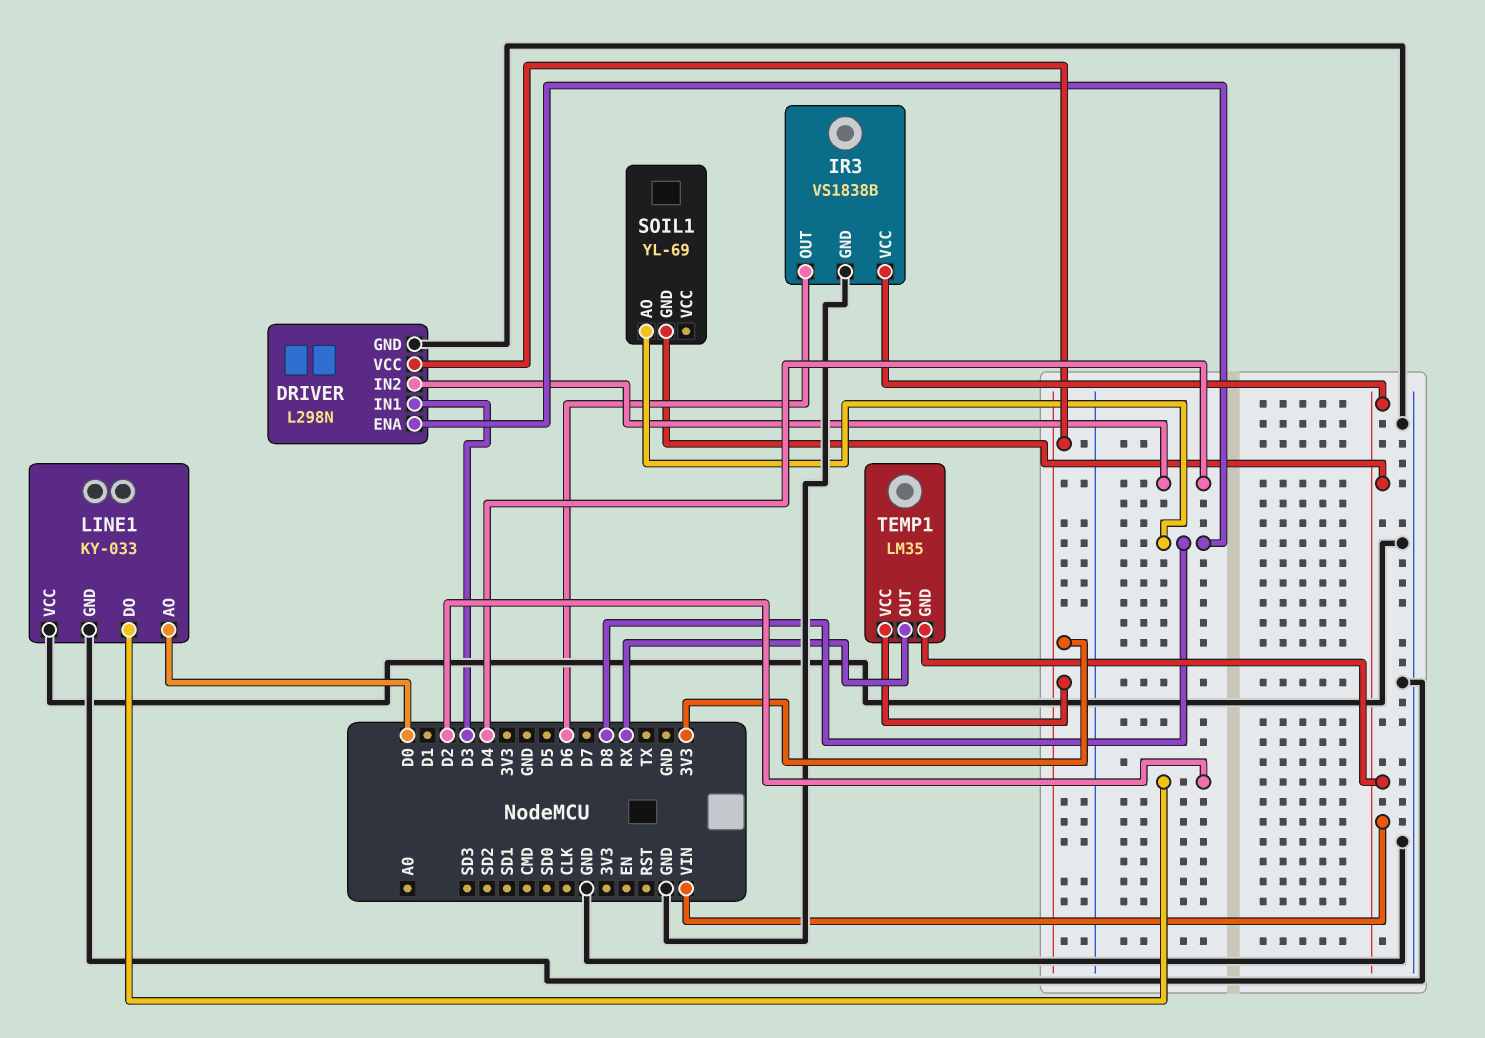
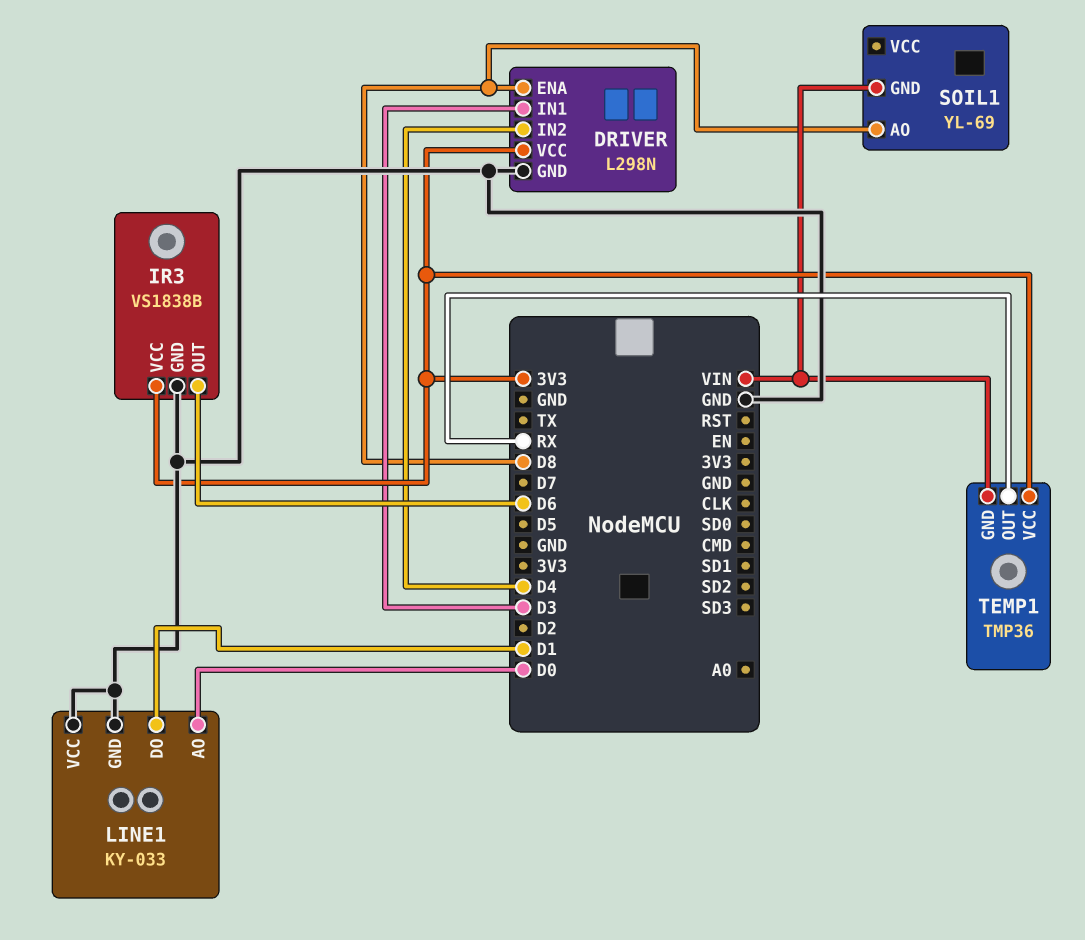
IR3 pin VCC: VIN -> 3V3
LINE1 pin DO: D2 -> D1
TEMP1: LM35 -> TMP36

